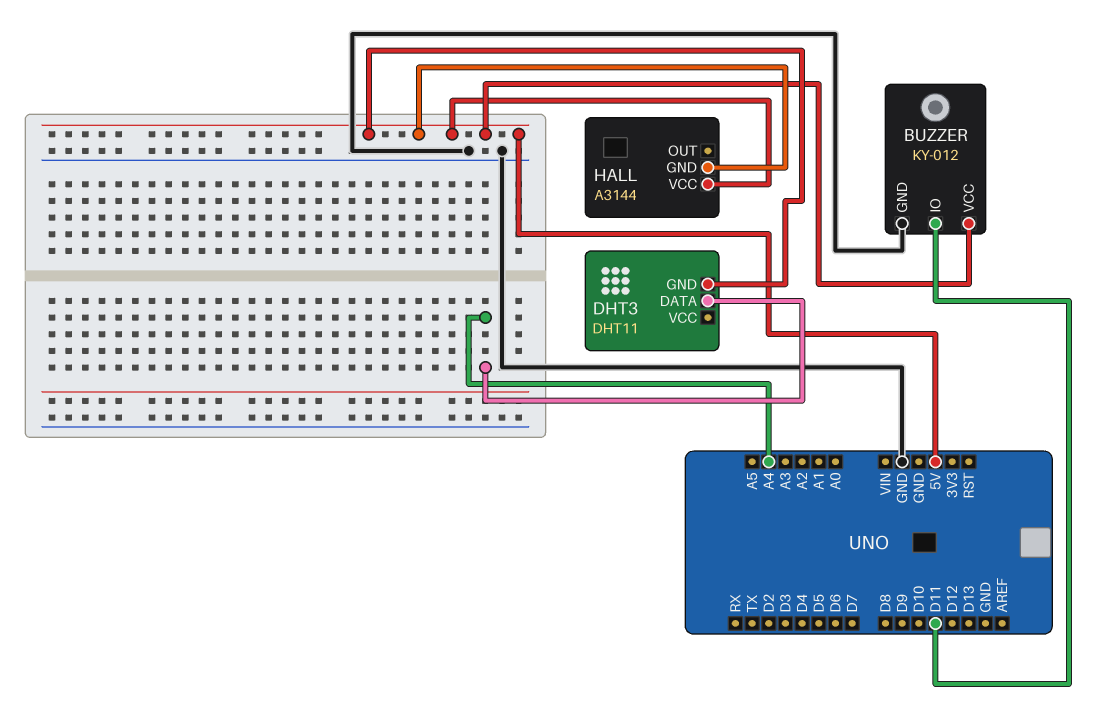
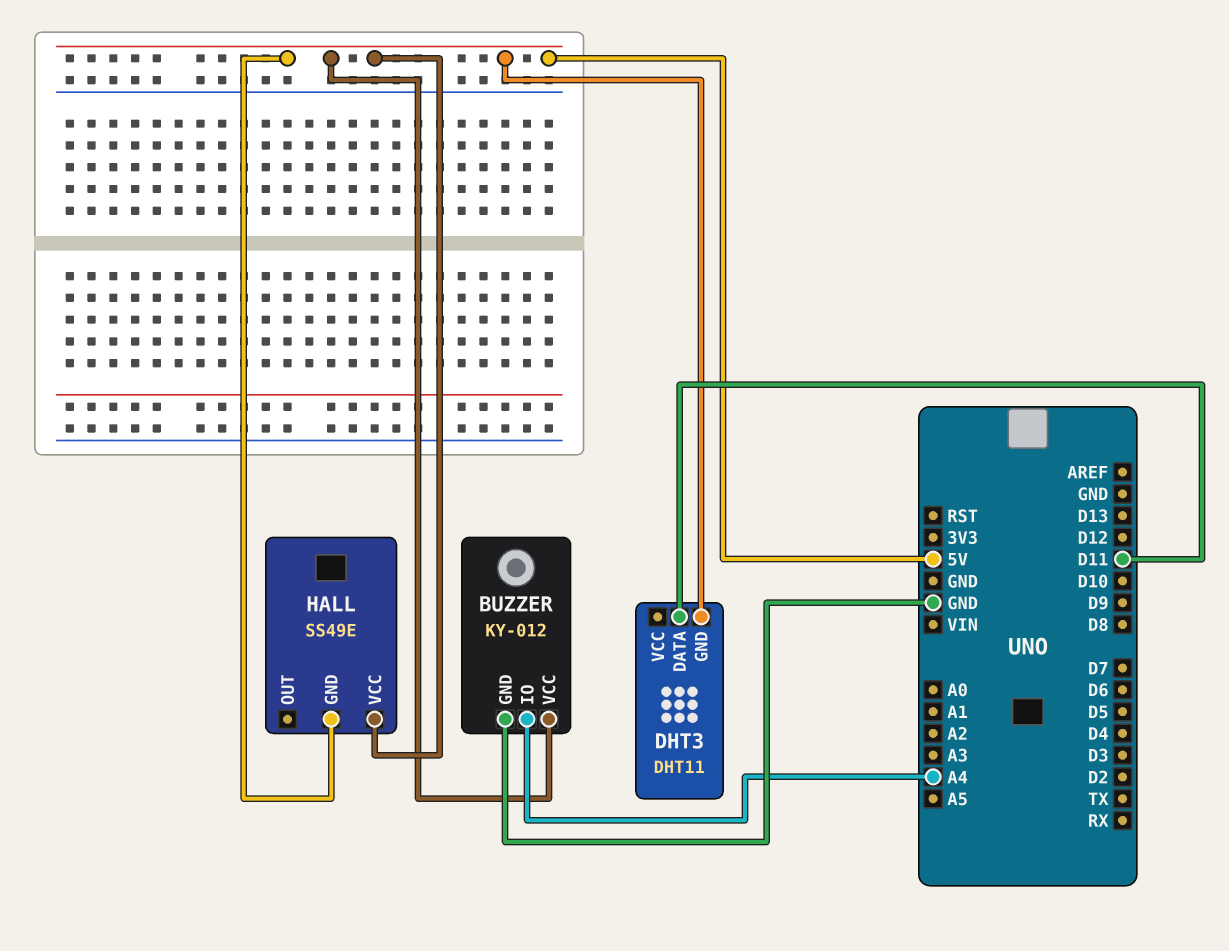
BUZZER pin IO: D11 -> A4
DHT3 pin DATA: A4 -> D11
HALL: A3144 -> SS49E

